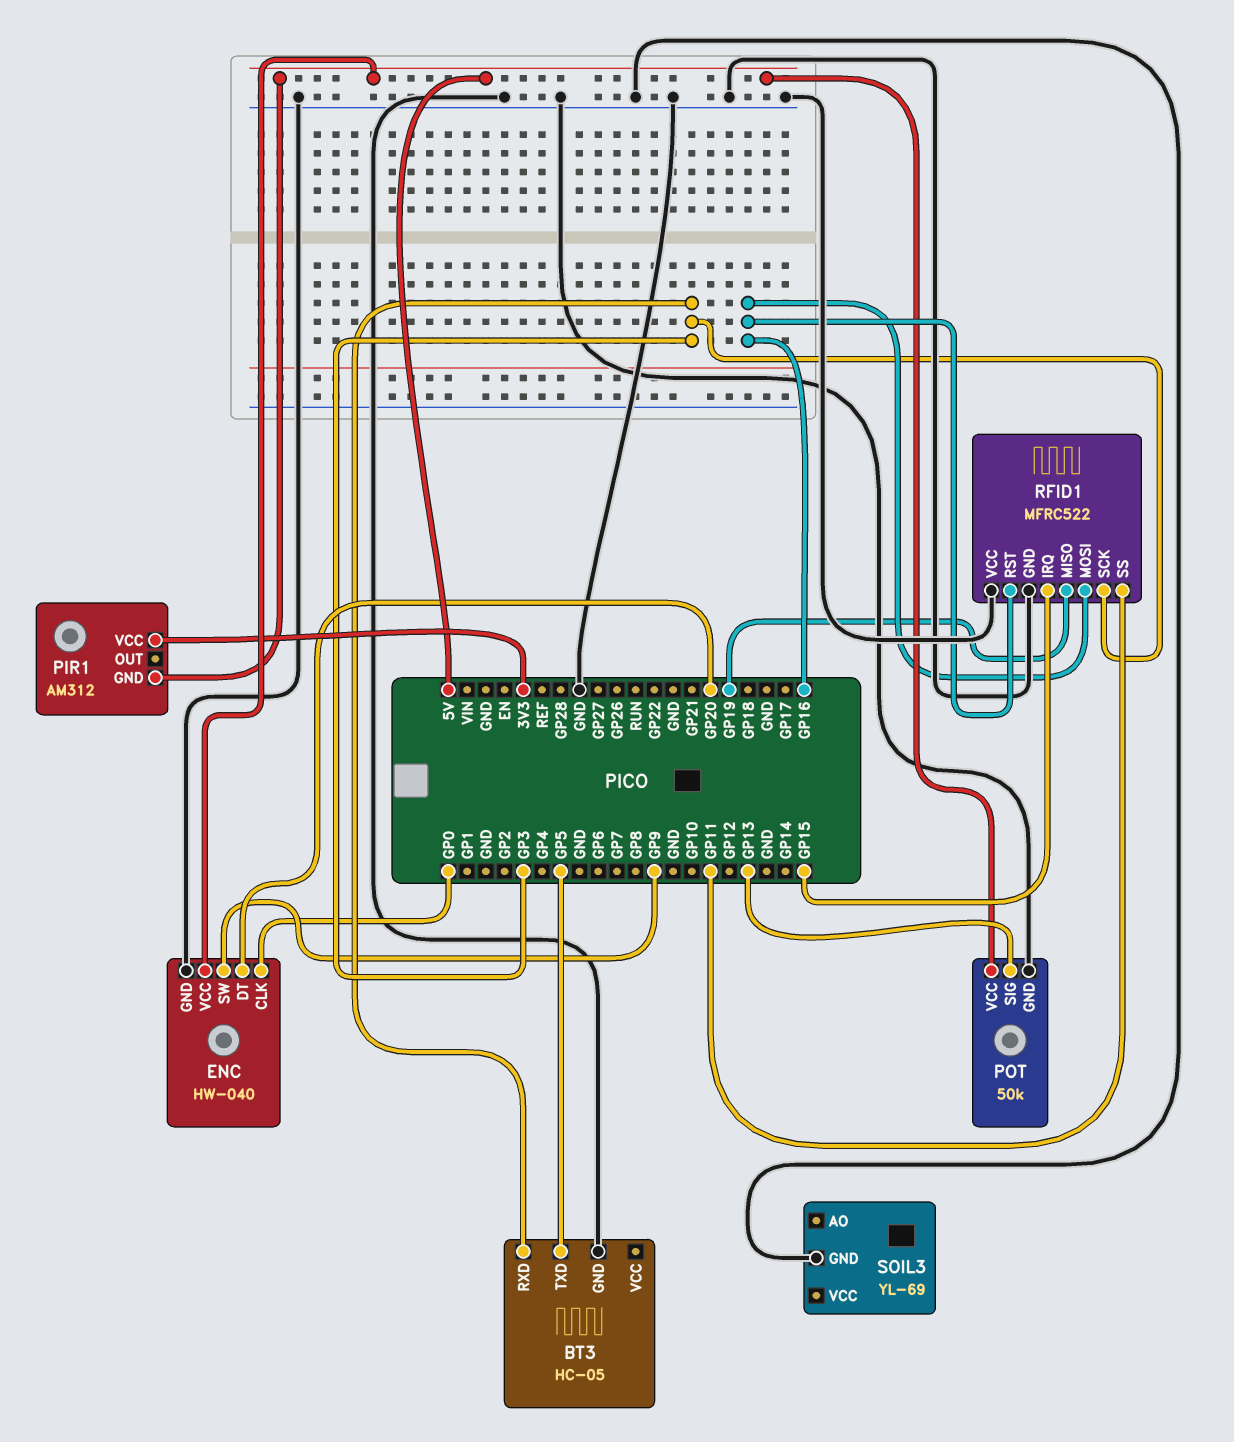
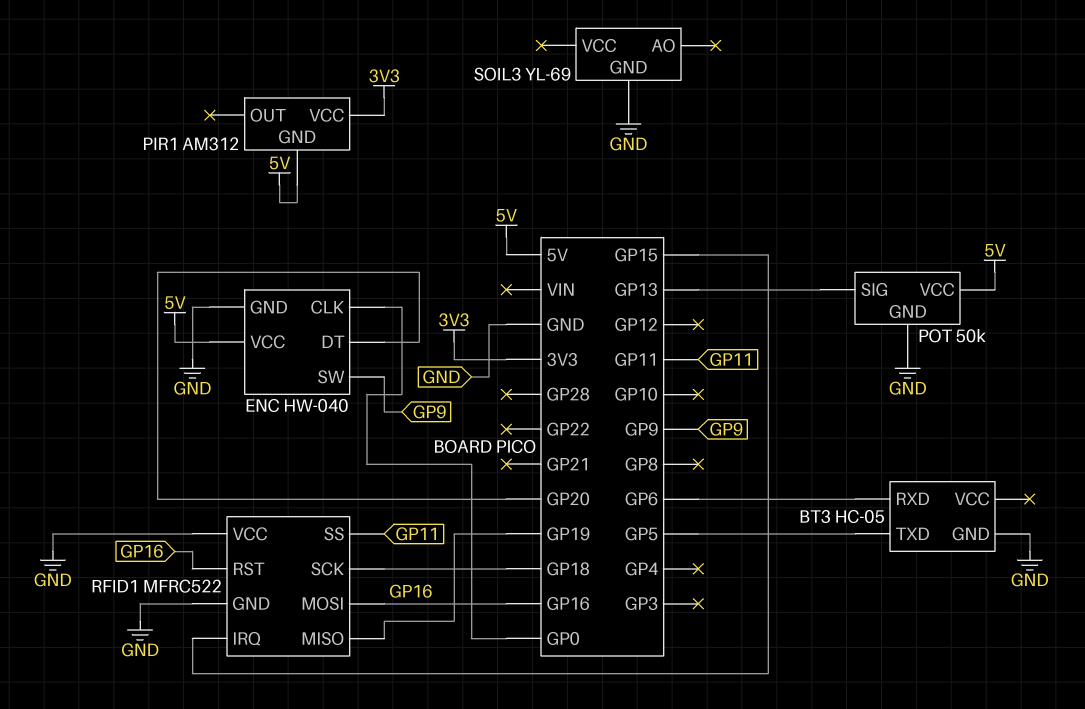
BT3 pin RXD: GP3 -> GP6
RFID1 pin SCK: GP3 -> GP18

